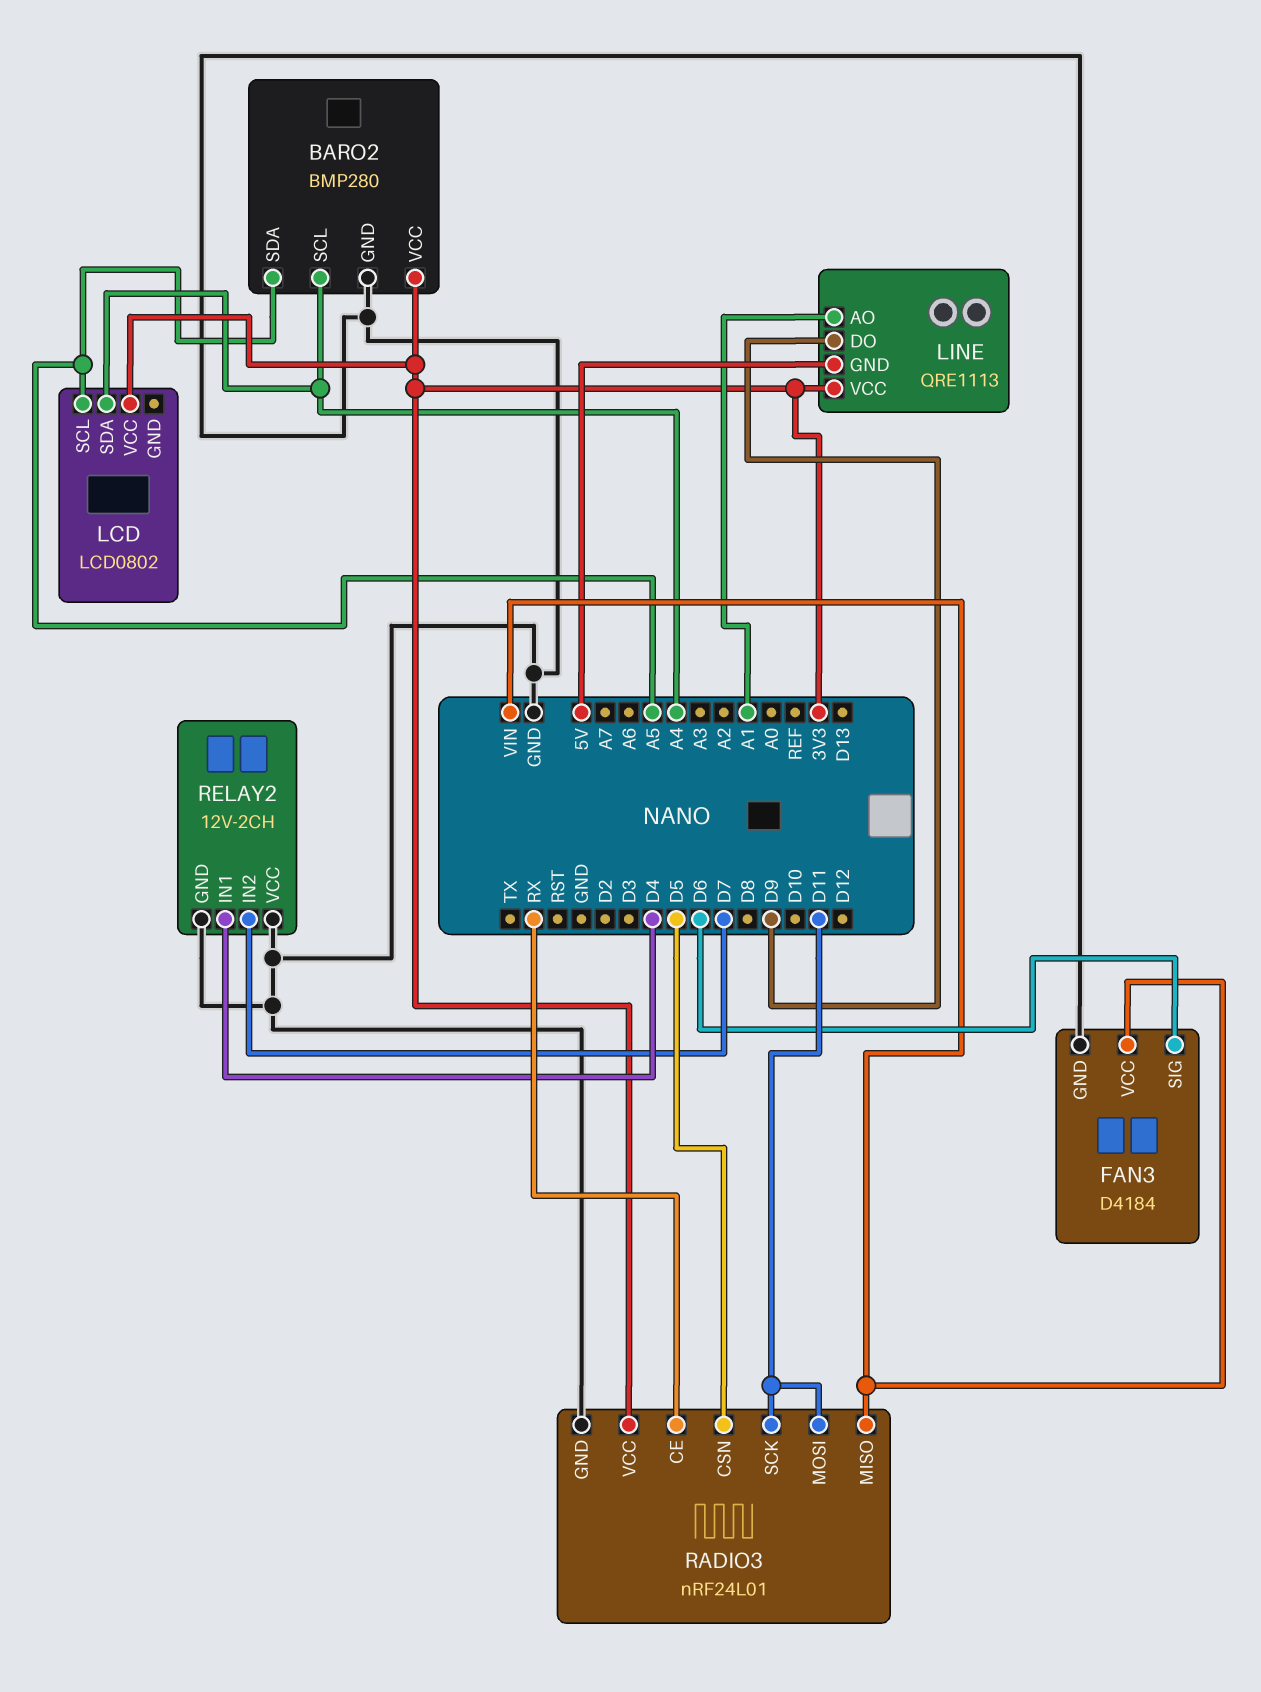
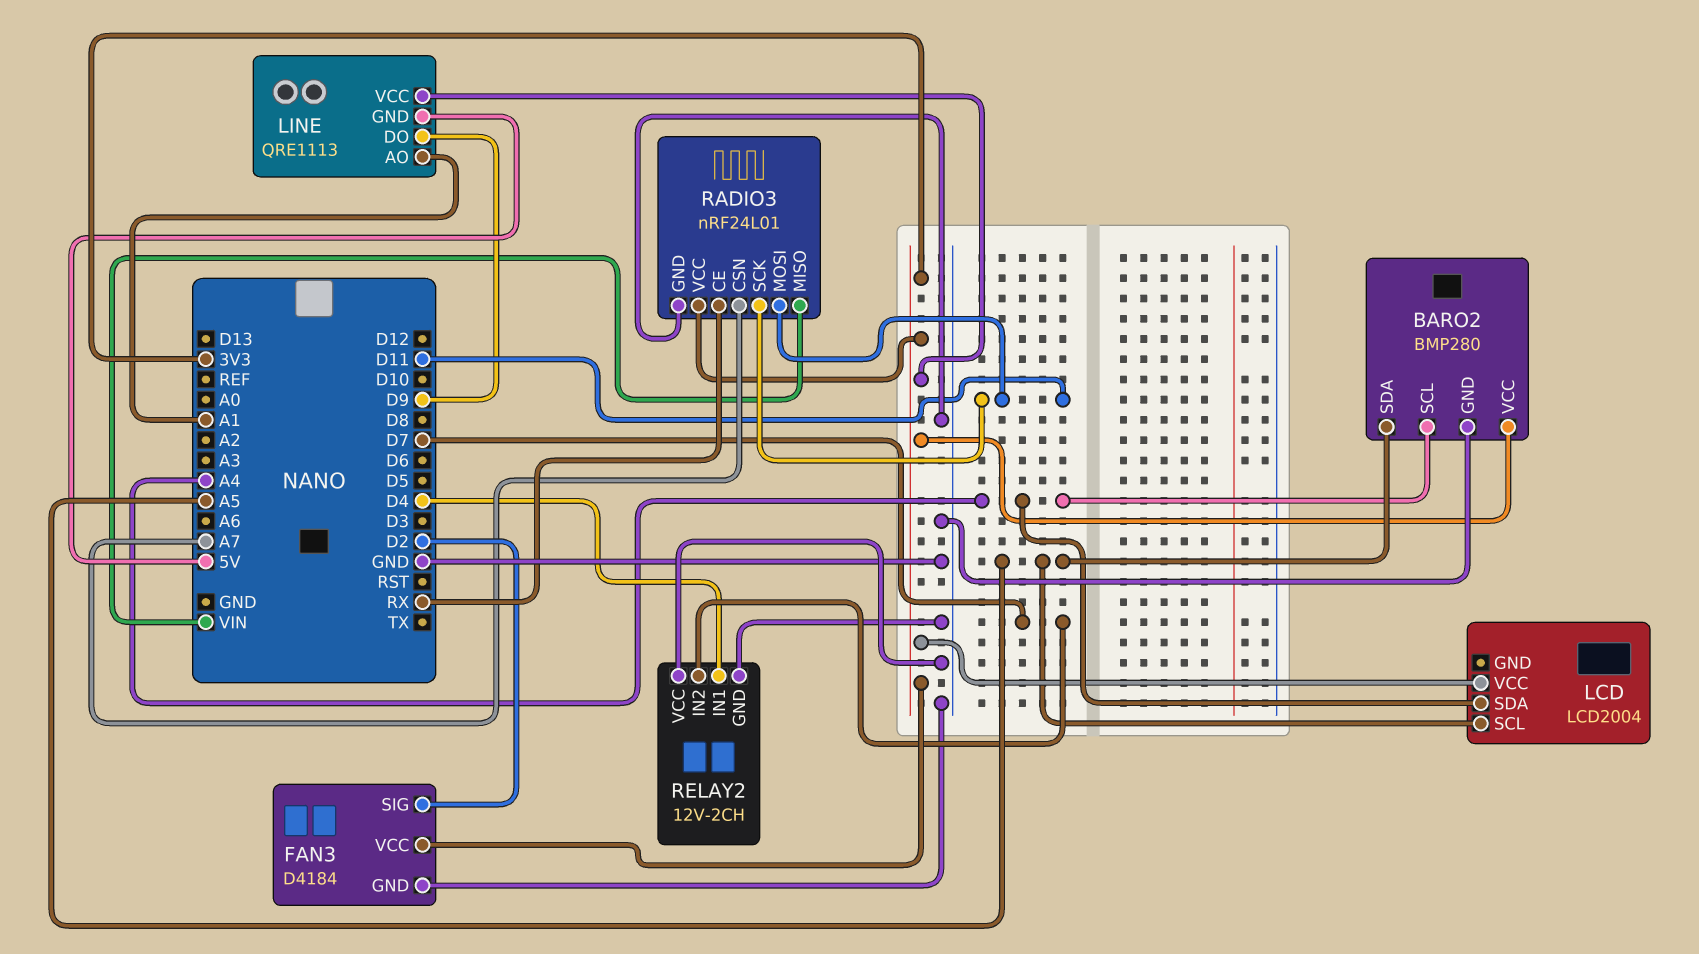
FAN3 pin SIG: D6 -> D2
FAN3 pin VCC: VIN -> 3V3
LCD: LCD0802 -> LCD2004
RADIO3 pin CSN: D5 -> A7

